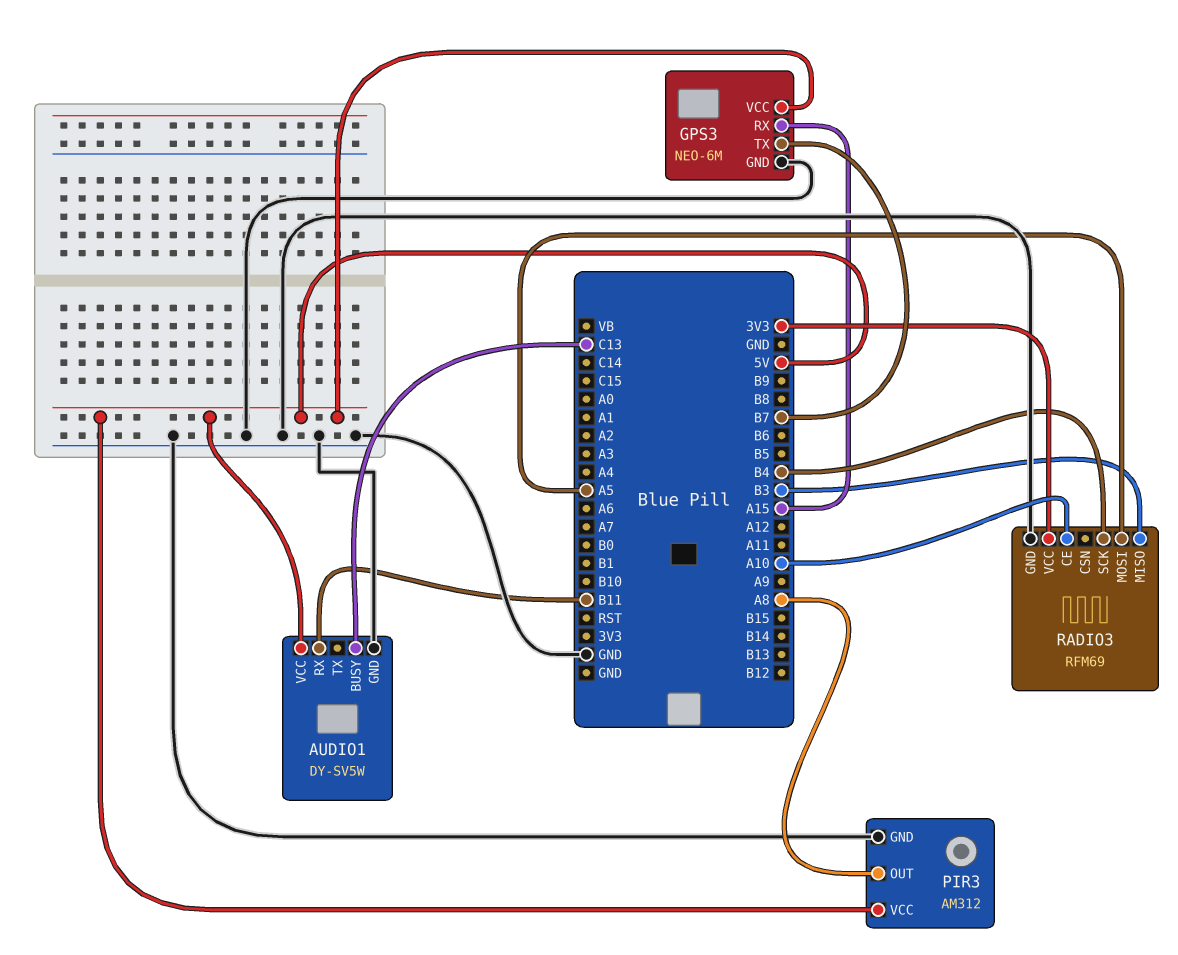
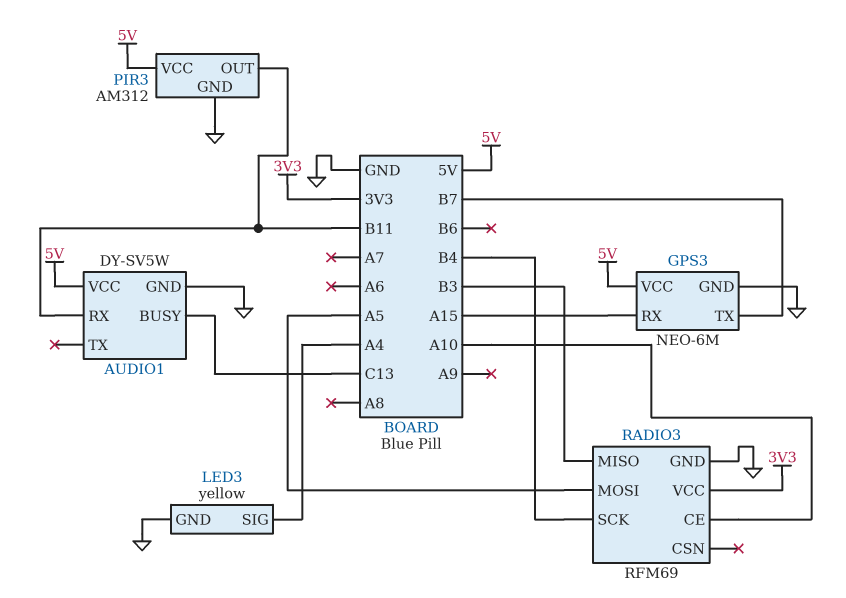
LED3: none -> yellow
LED3 pin GND: none -> GND
LED3 pin SIG: none -> A4
PIR3 pin OUT: A8 -> B11

